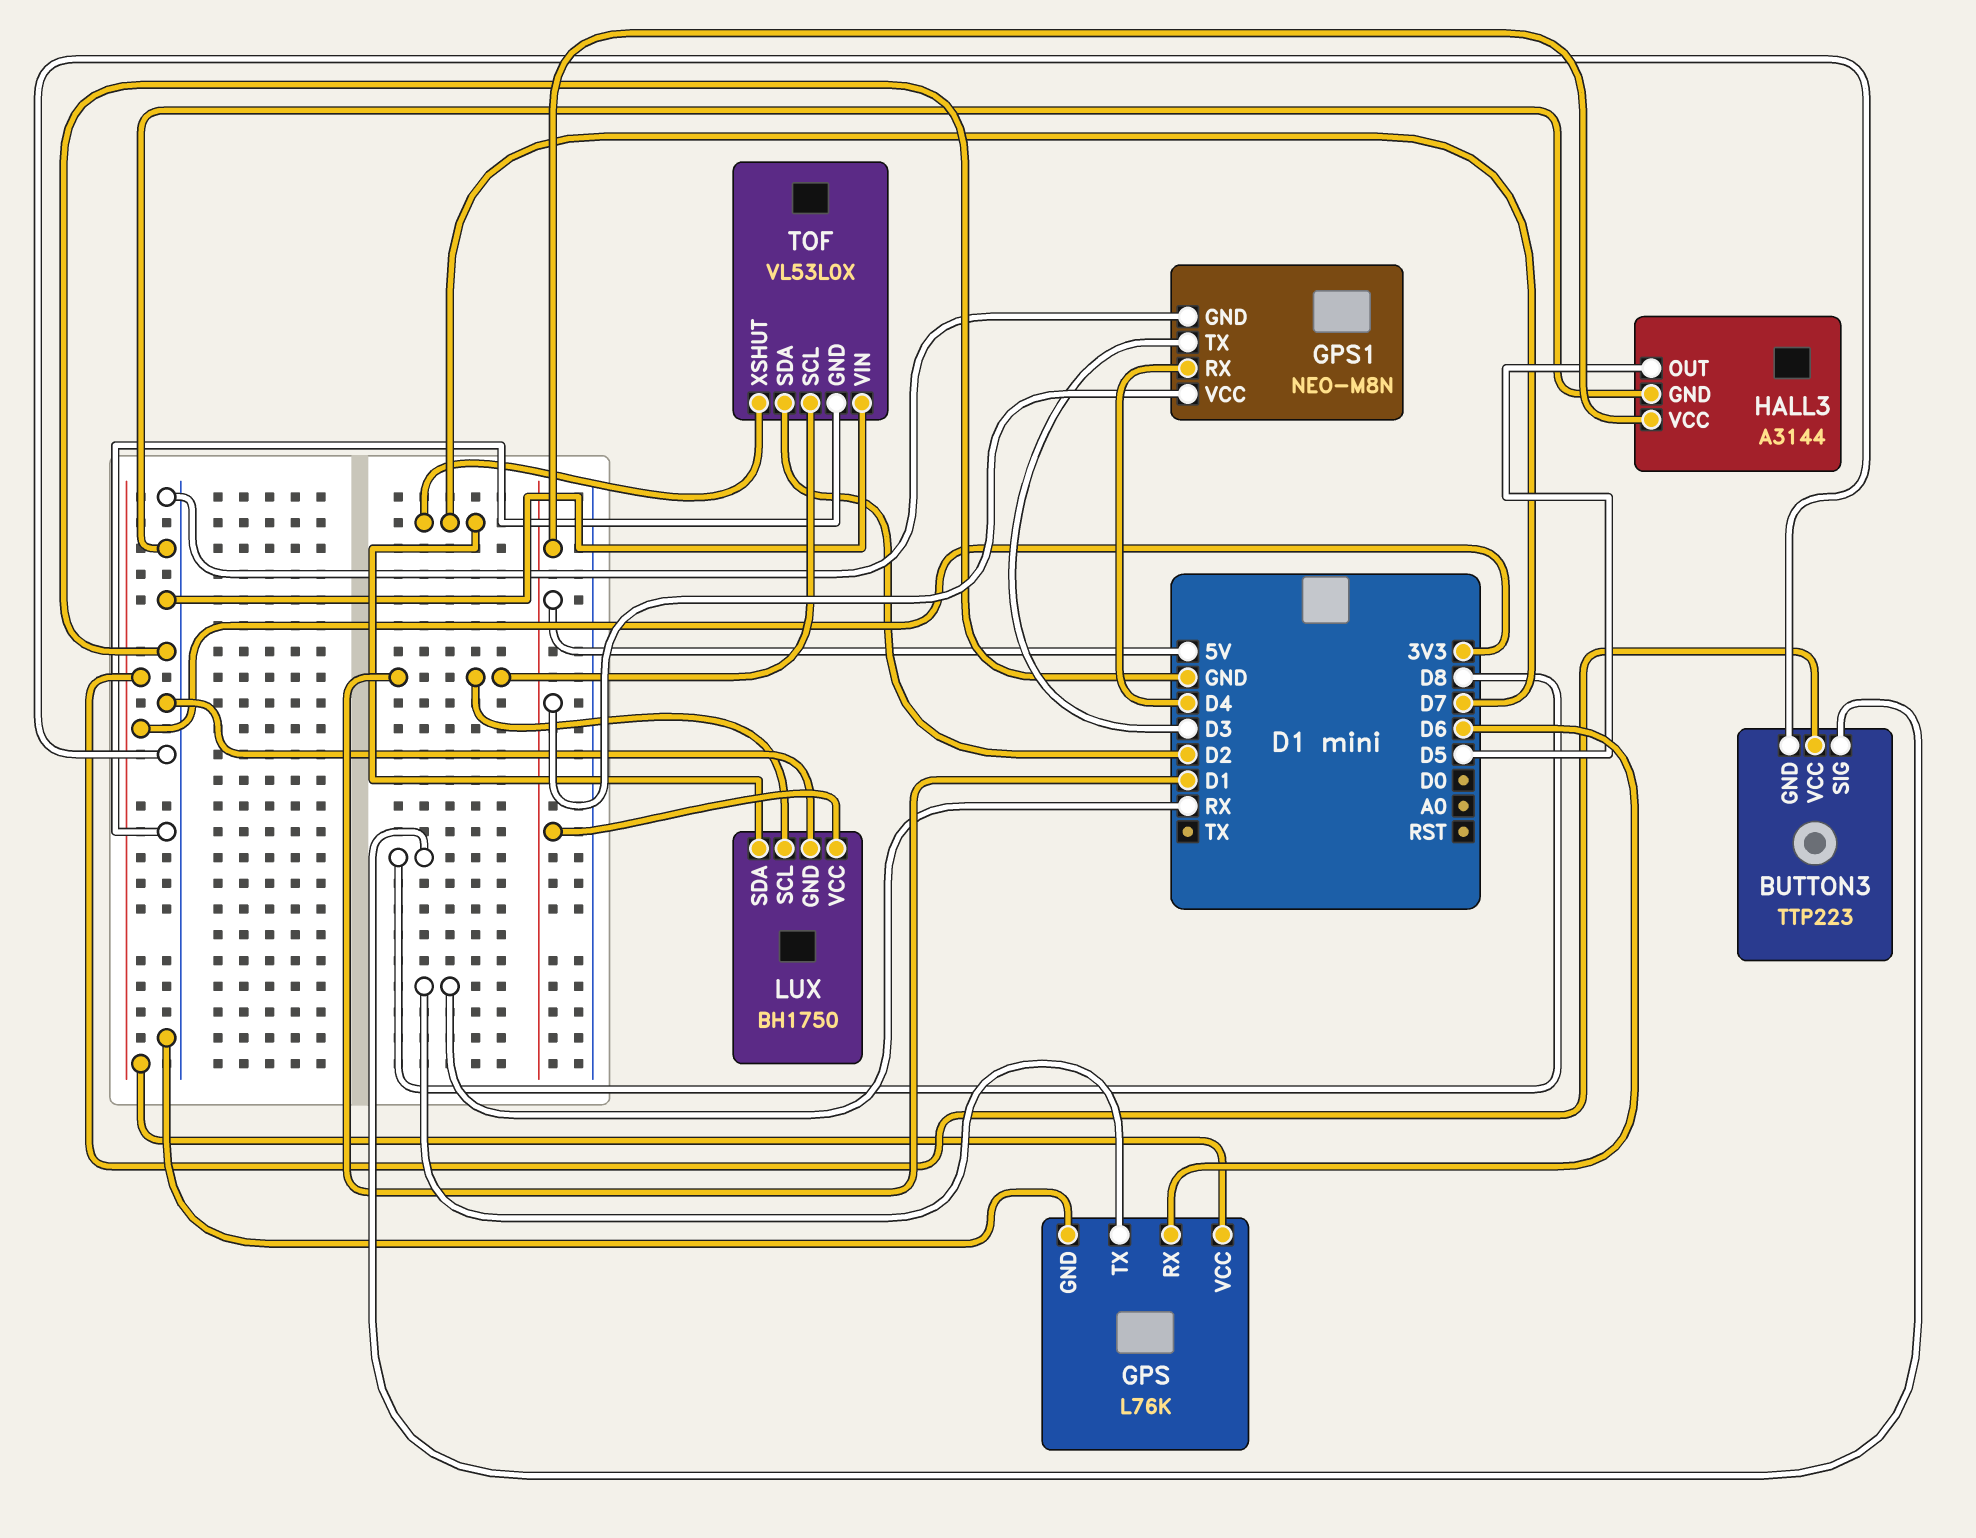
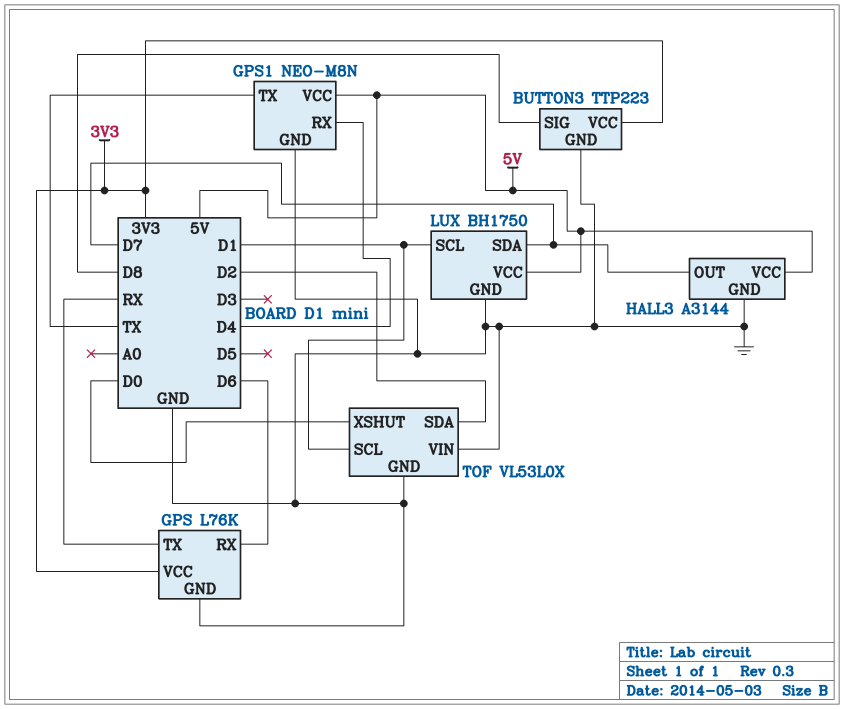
GPS1 pin TX: D3 -> TX
HALL3 pin OUT: D5 -> D7
TOF pin XSHUT: D7 -> D0

